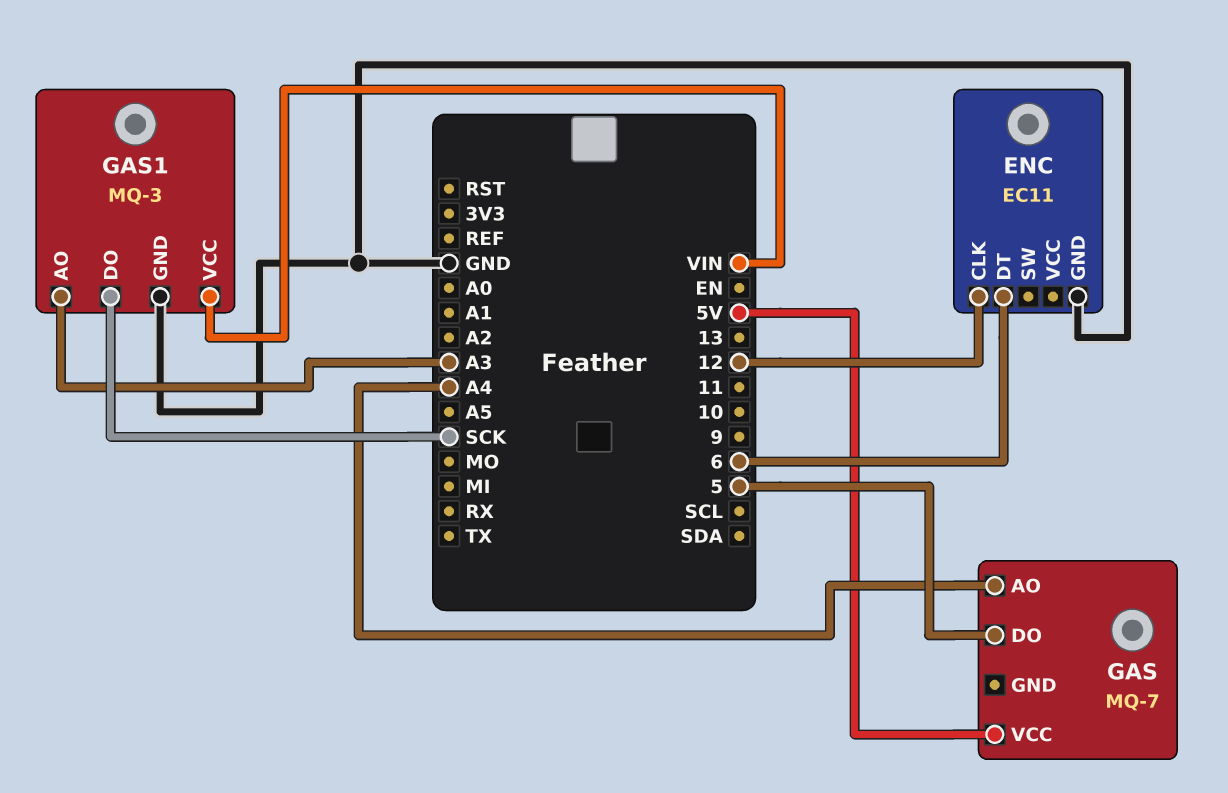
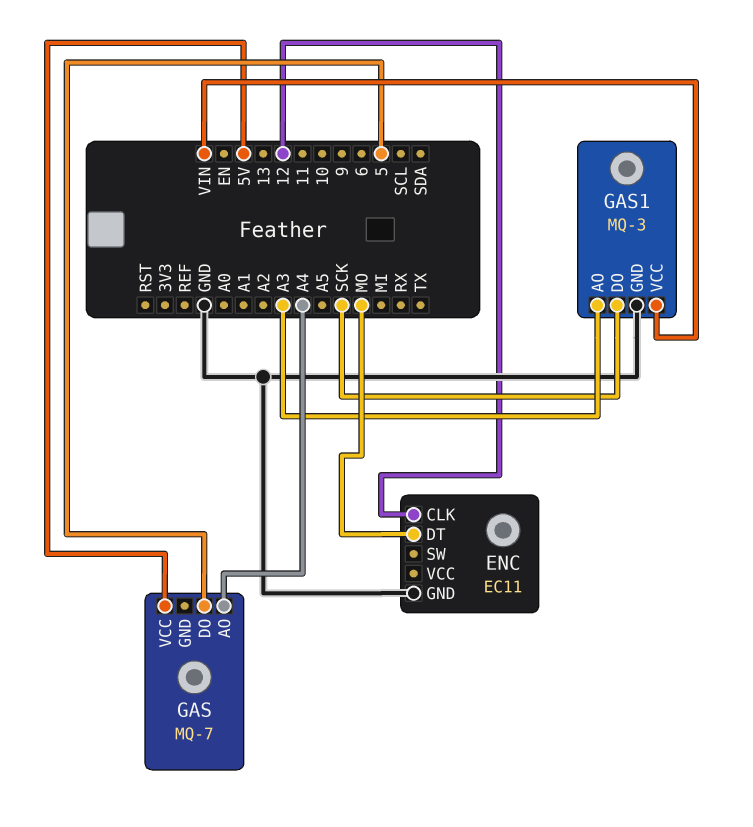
ENC pin DT: 6 -> MO

